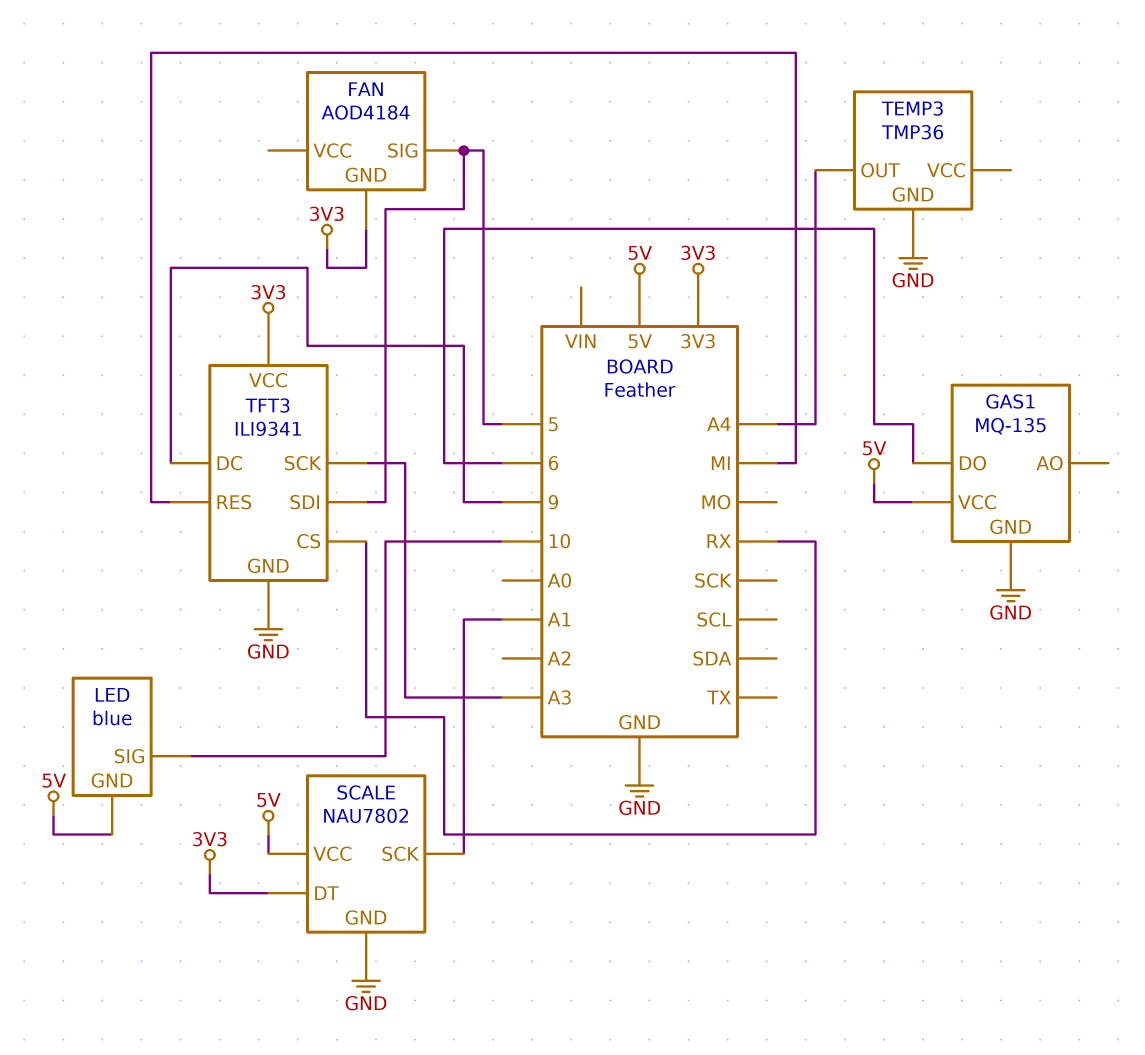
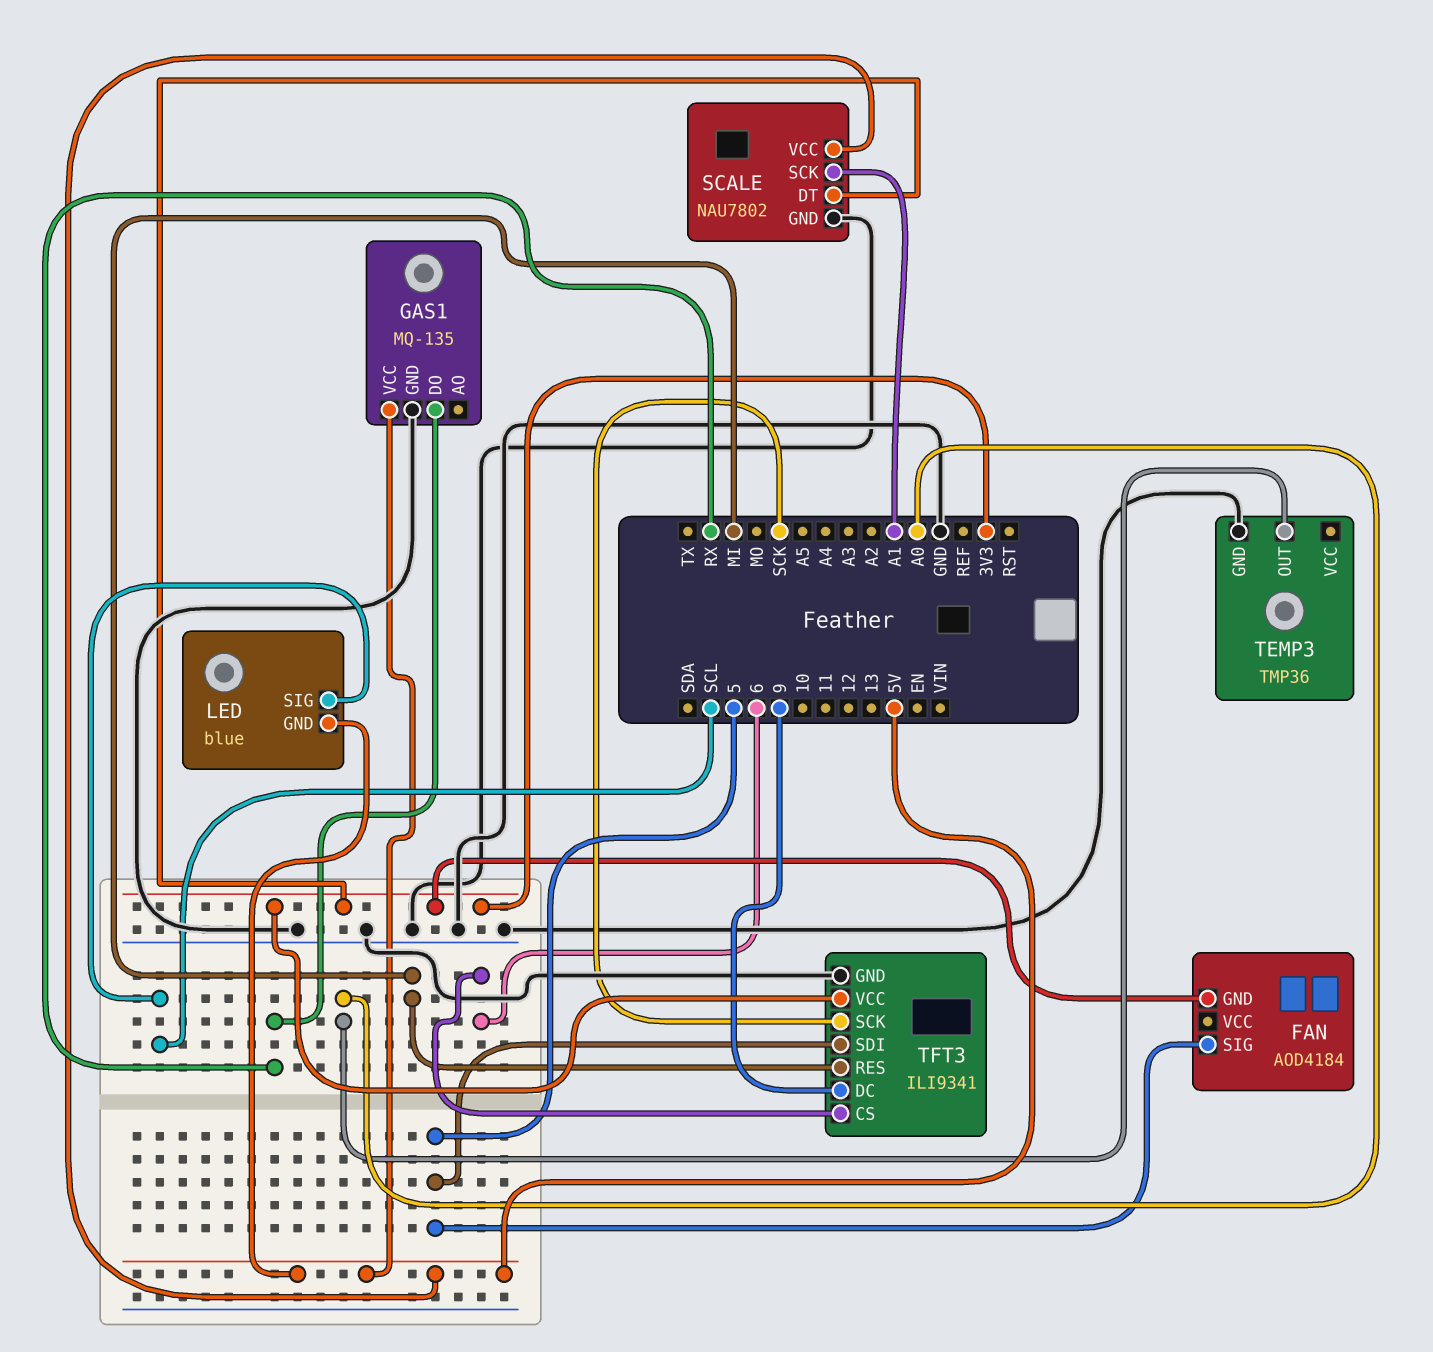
GAS1 pin DO: 6 -> RX
LED pin SIG: 10 -> SCL
TEMP3 pin OUT: A4 -> A0
TFT3 pin CS: RX -> 6
TFT3 pin SCK: A3 -> SCK

